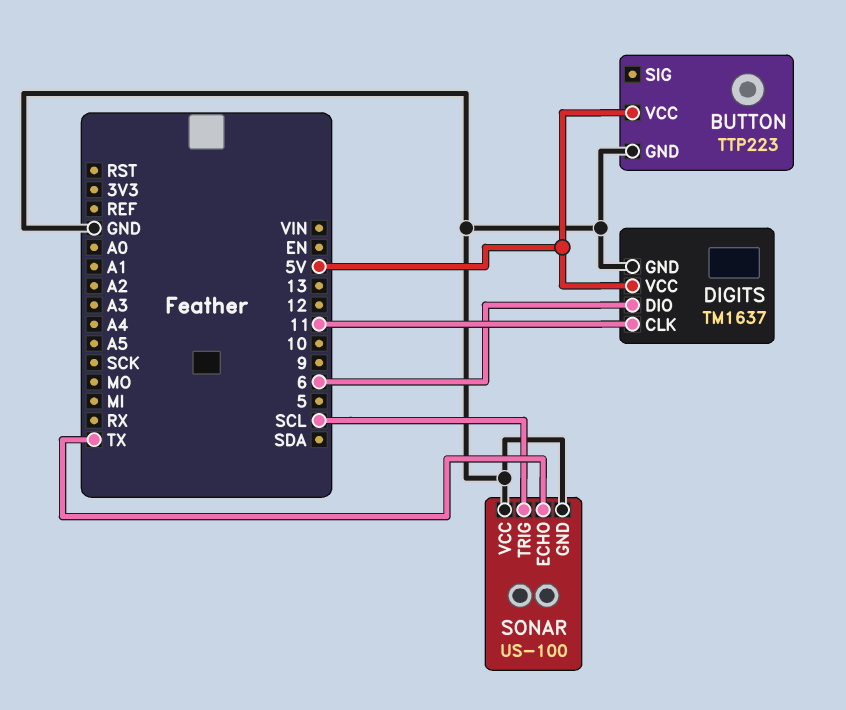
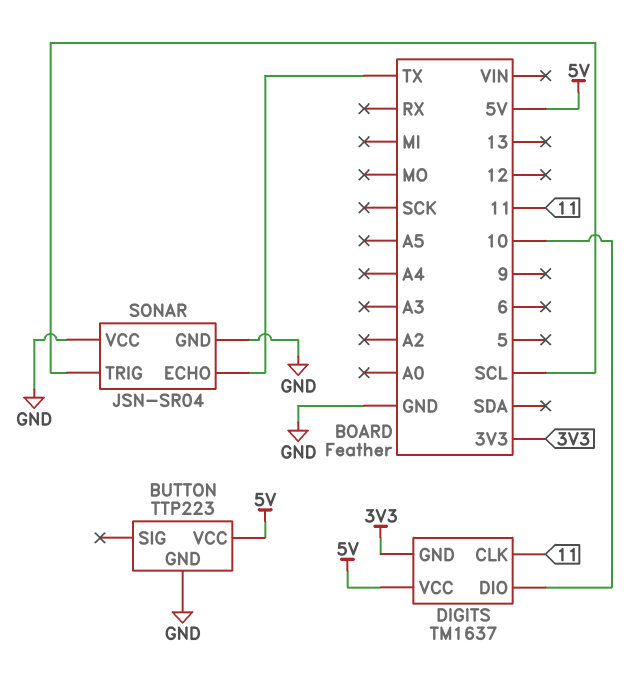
DIGITS pin DIO: 6 -> 10
DIGITS pin GND: GND -> 3V3
SONAR: US-100 -> JSN-SR04

